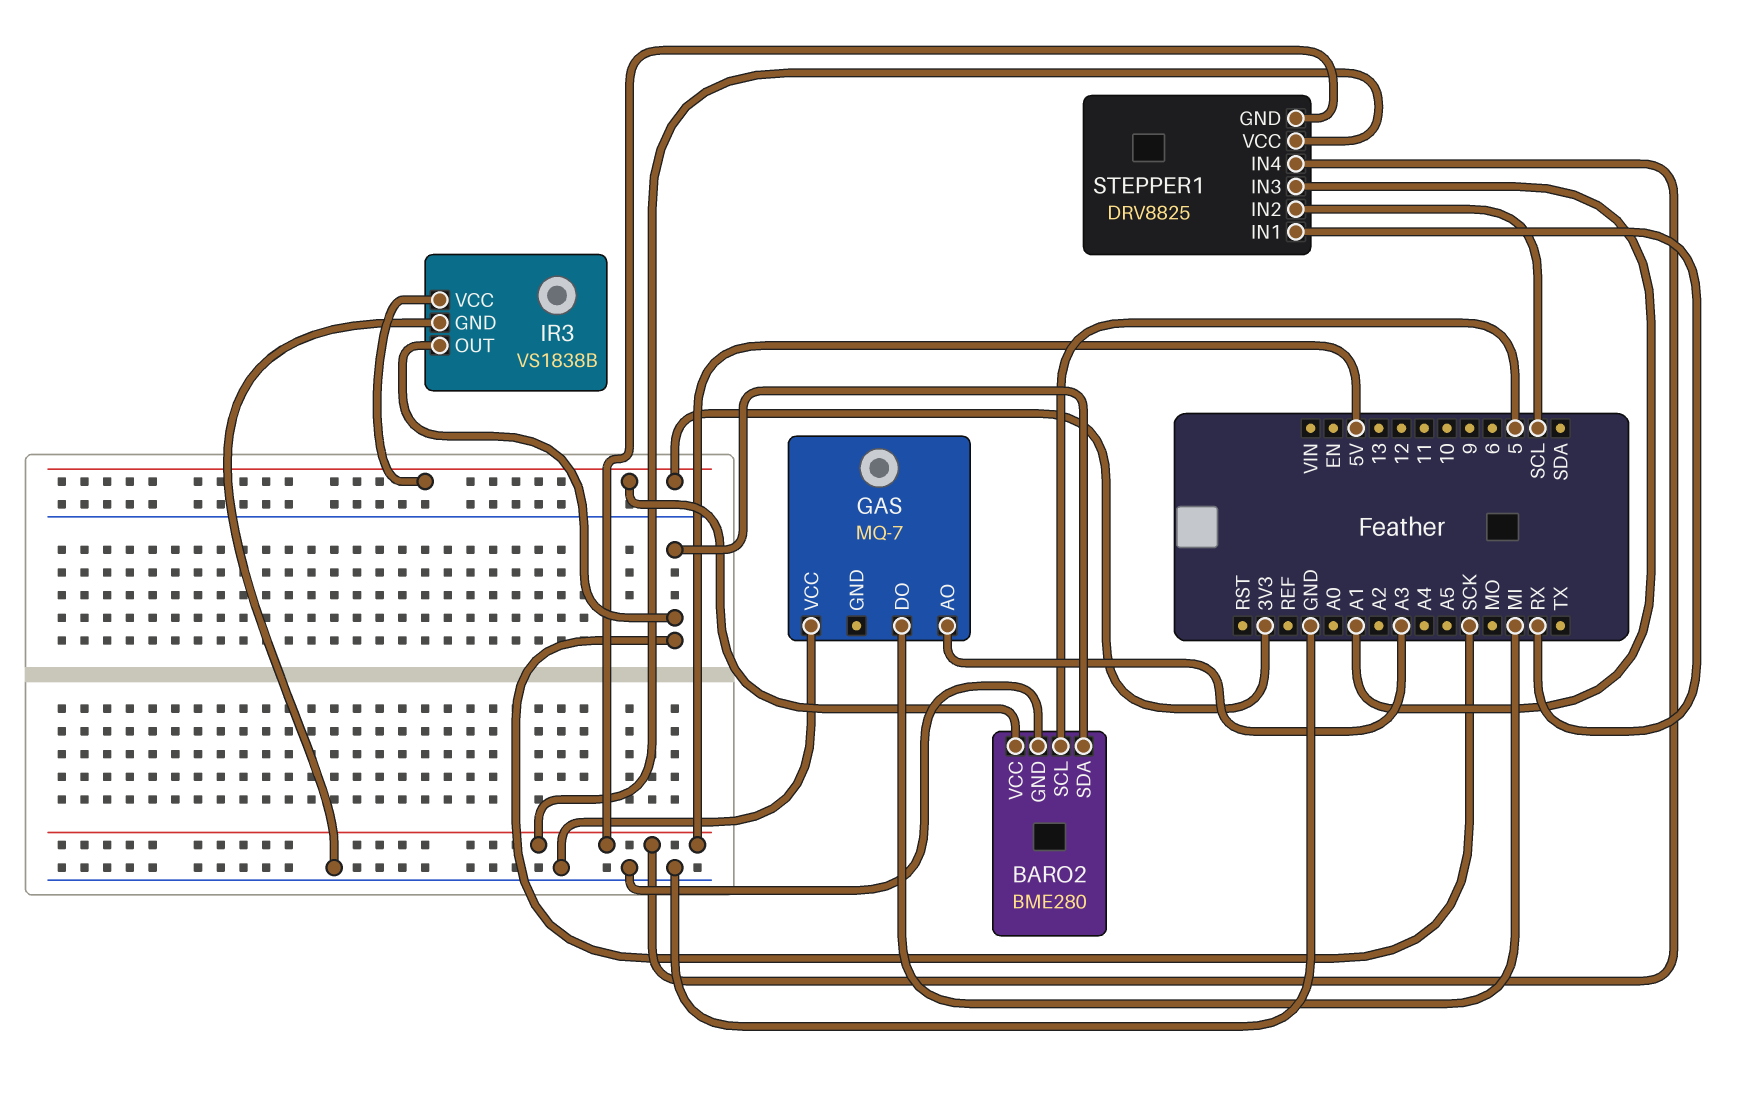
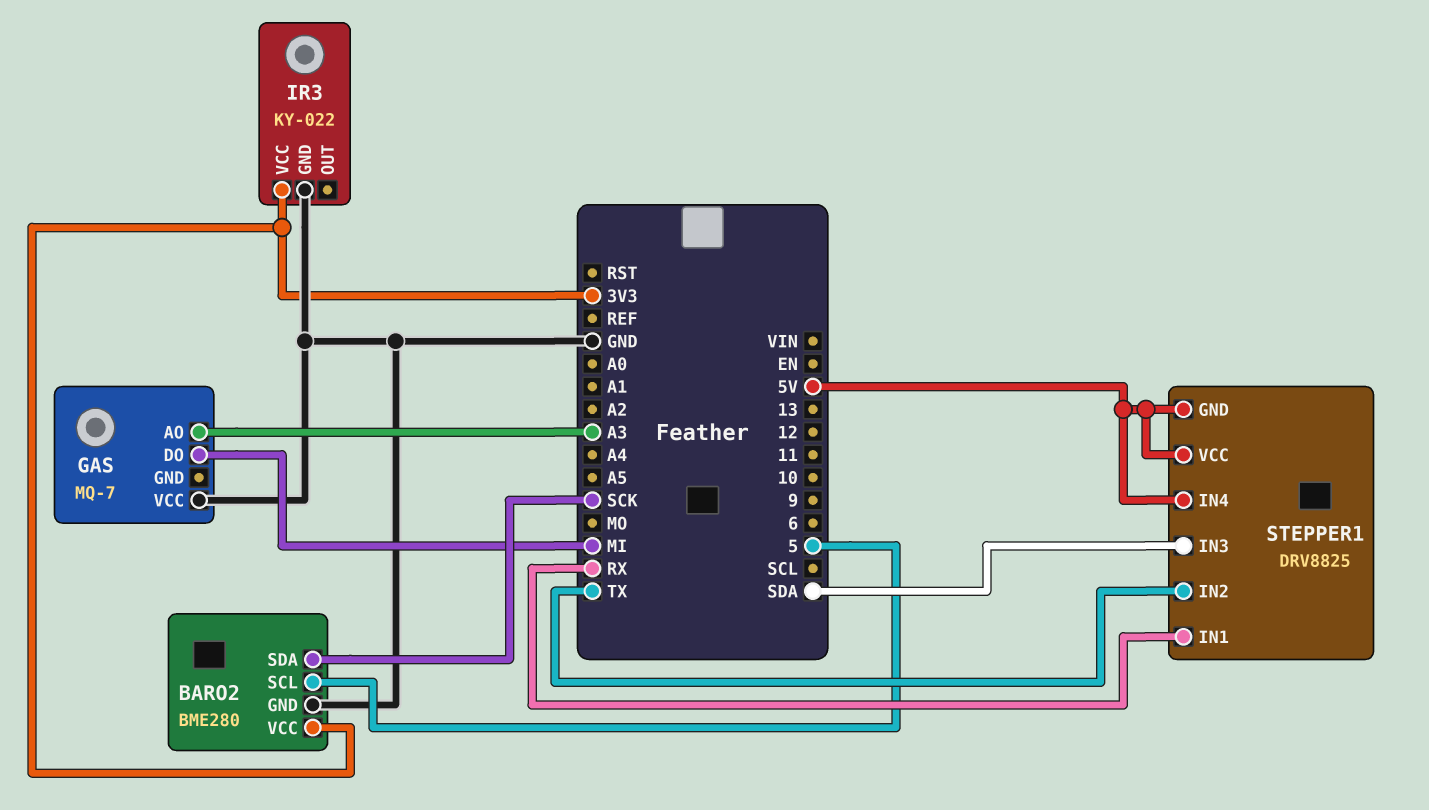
IR3: VS1838B -> KY-022
IR3 pin OUT: SCK -> none
STEPPER1 pin IN2: SCL -> TX
STEPPER1 pin IN3: A1 -> SDA

